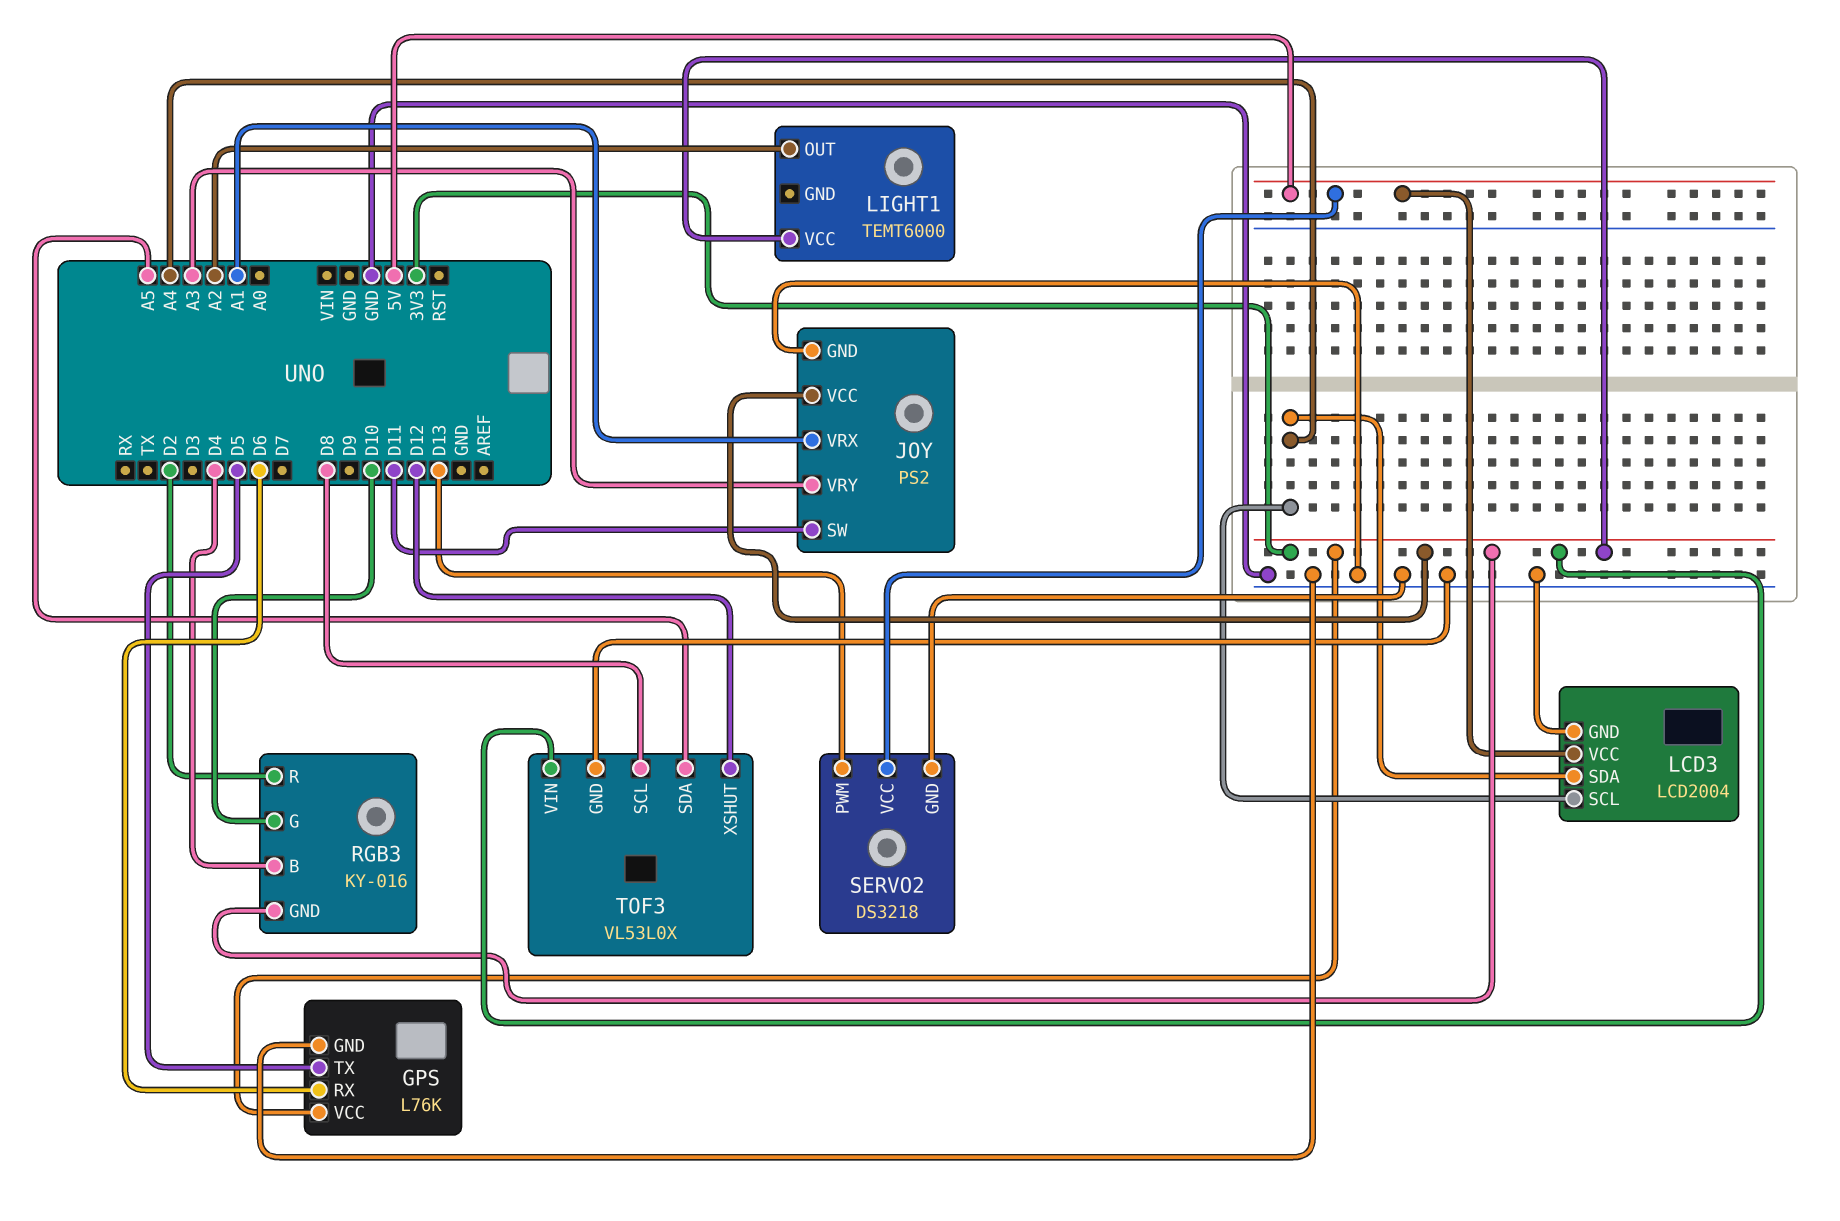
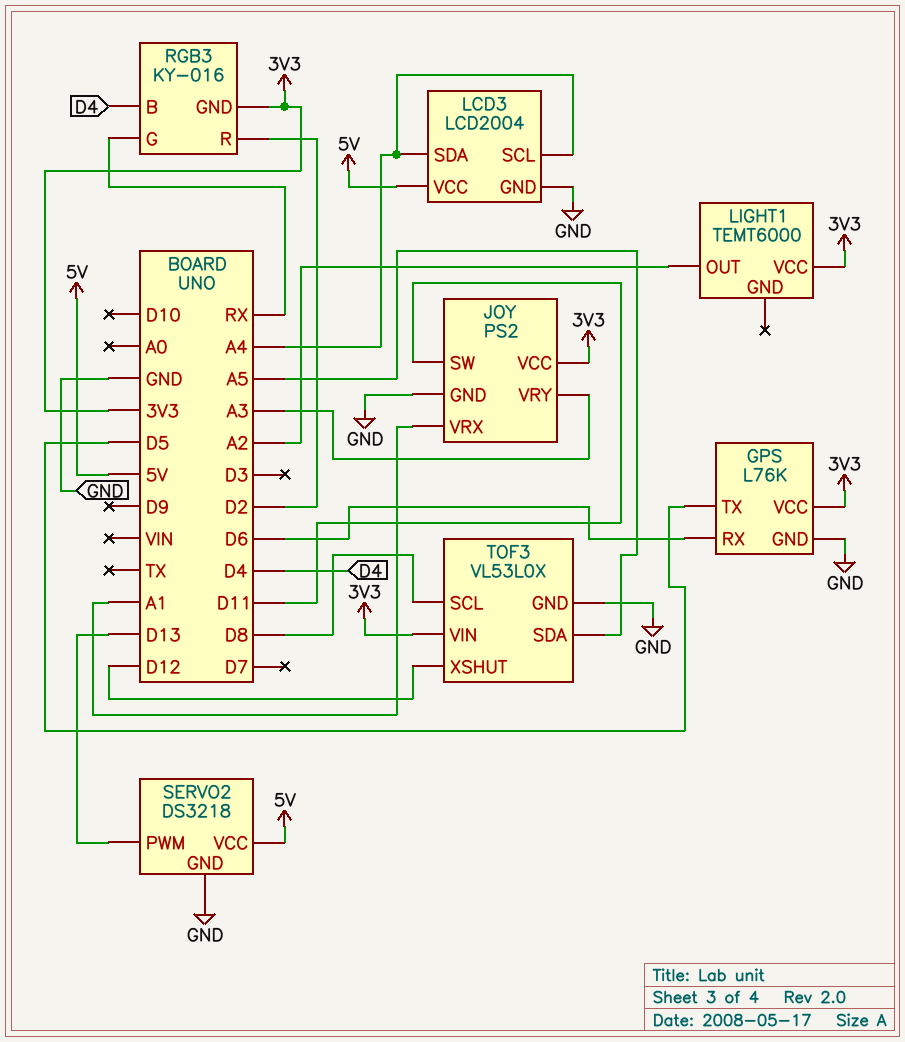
RGB3 pin G: D10 -> RX

